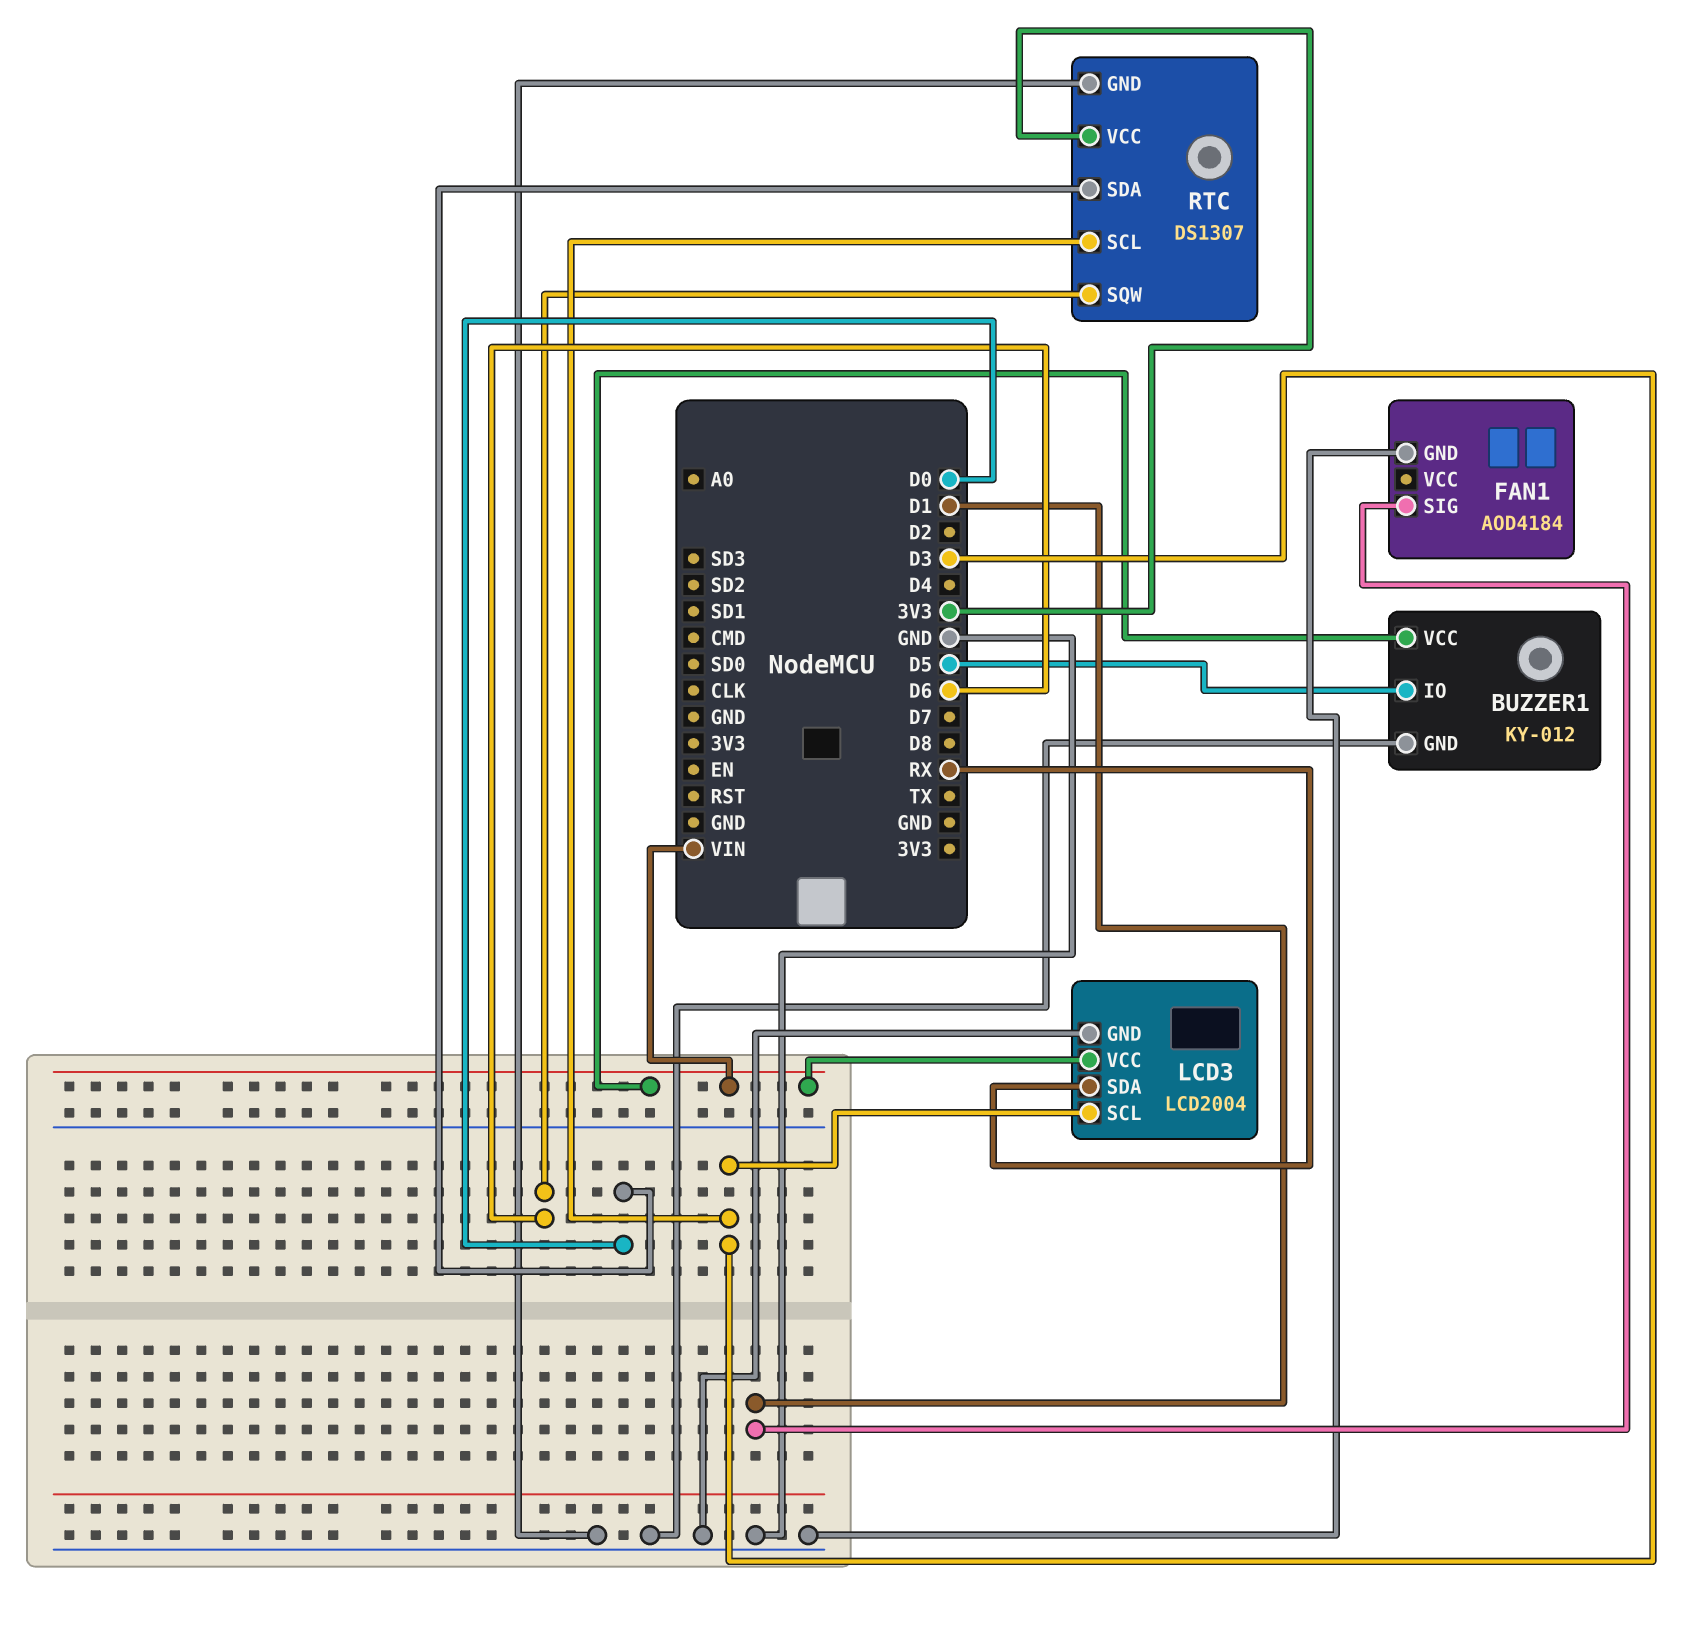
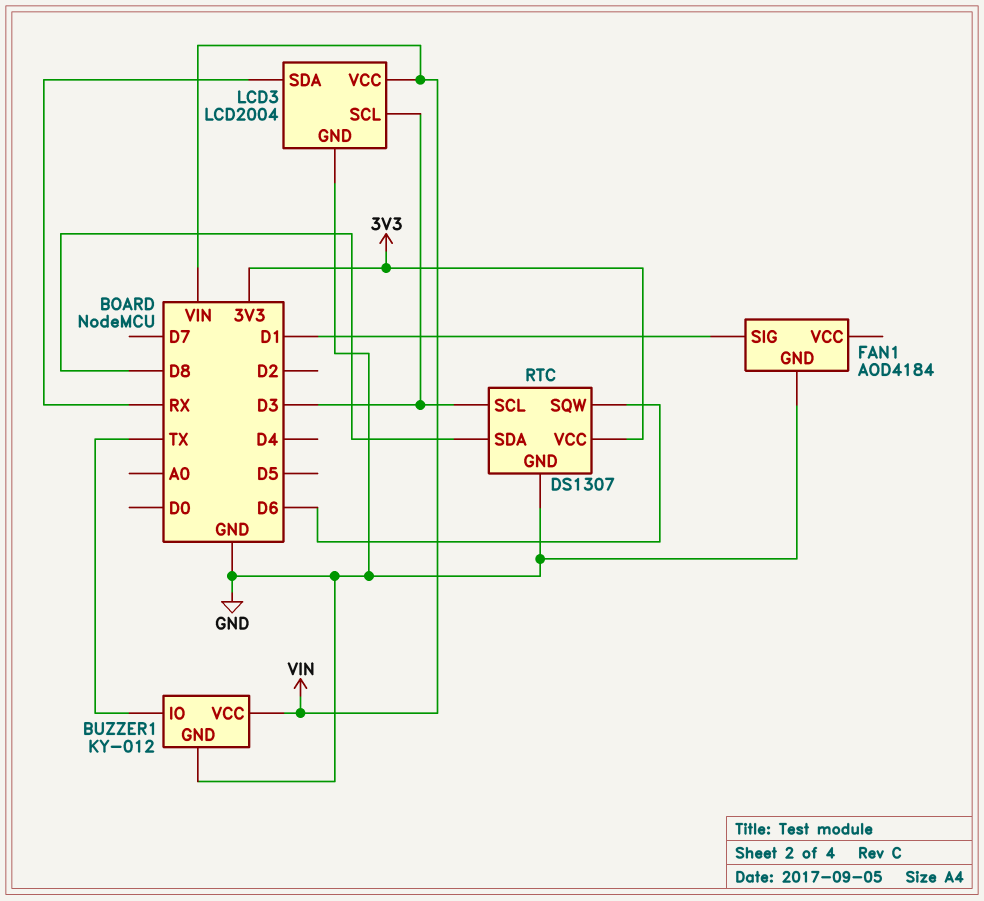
BUZZER1 pin IO: D5 -> TX
RTC pin SDA: D0 -> D8

